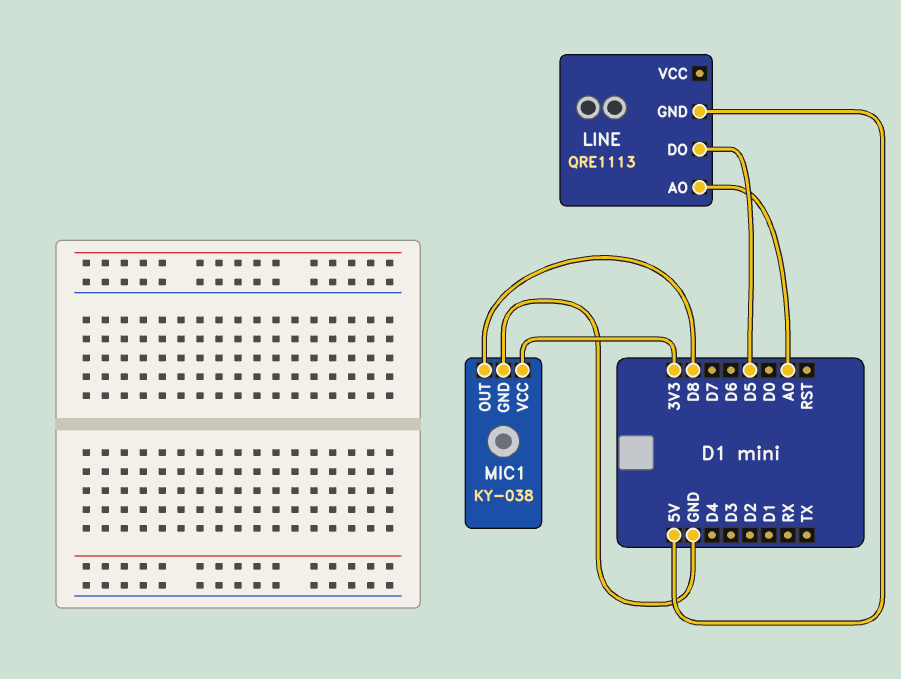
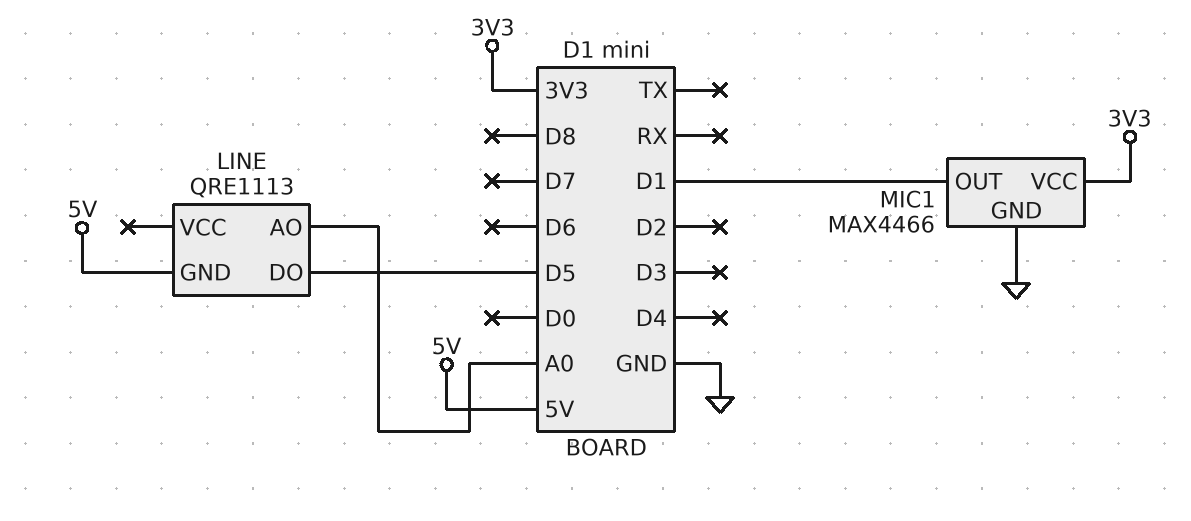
MIC1: KY-038 -> MAX4466
MIC1 pin OUT: D8 -> D1

